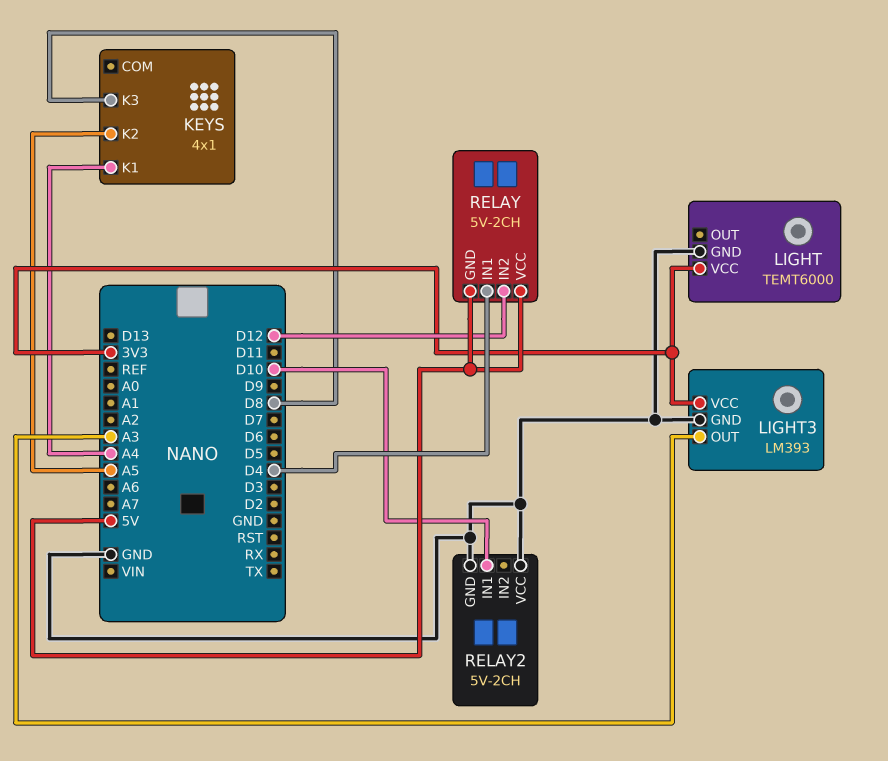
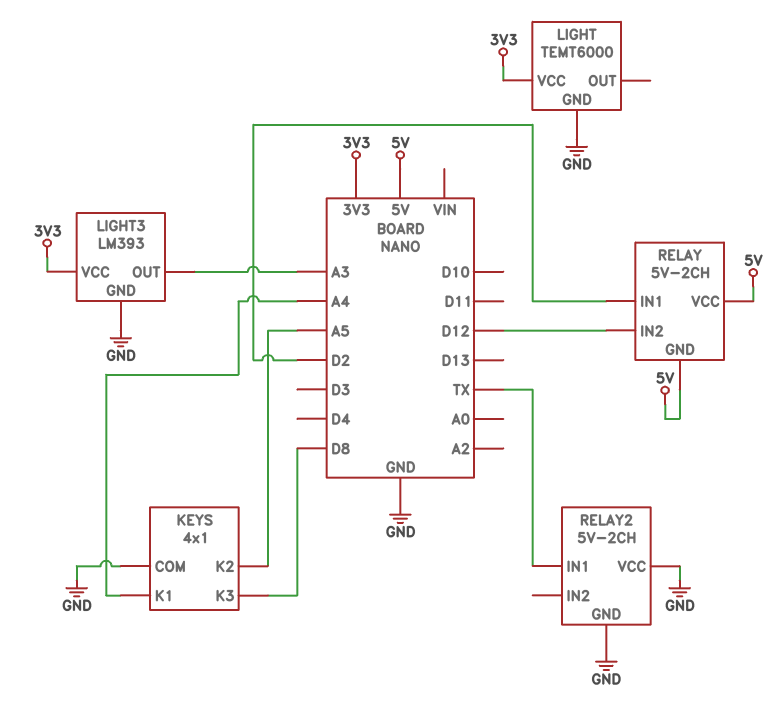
KEYS pin COM: none -> GND
RELAY pin IN1: D4 -> D2
RELAY2 pin IN1: D10 -> TX

